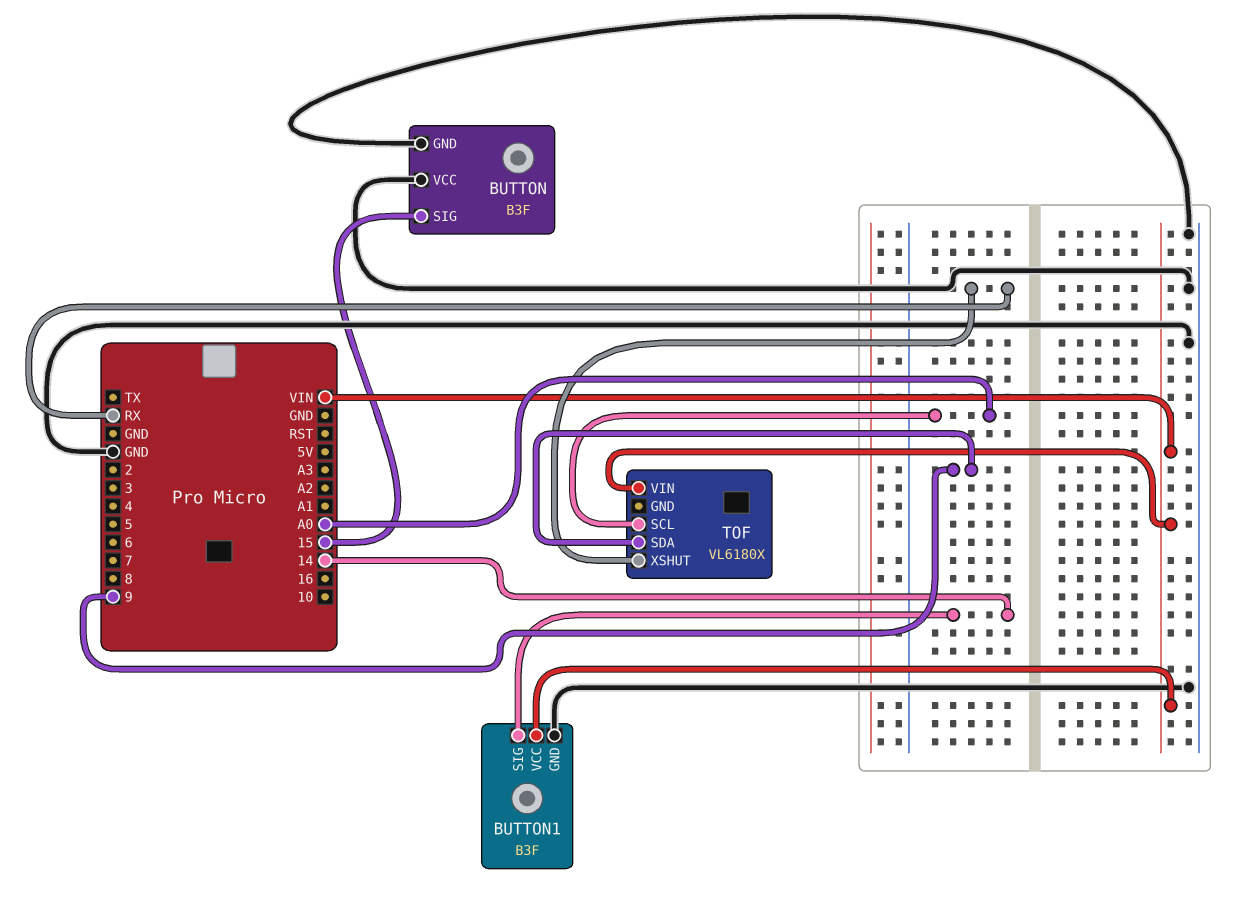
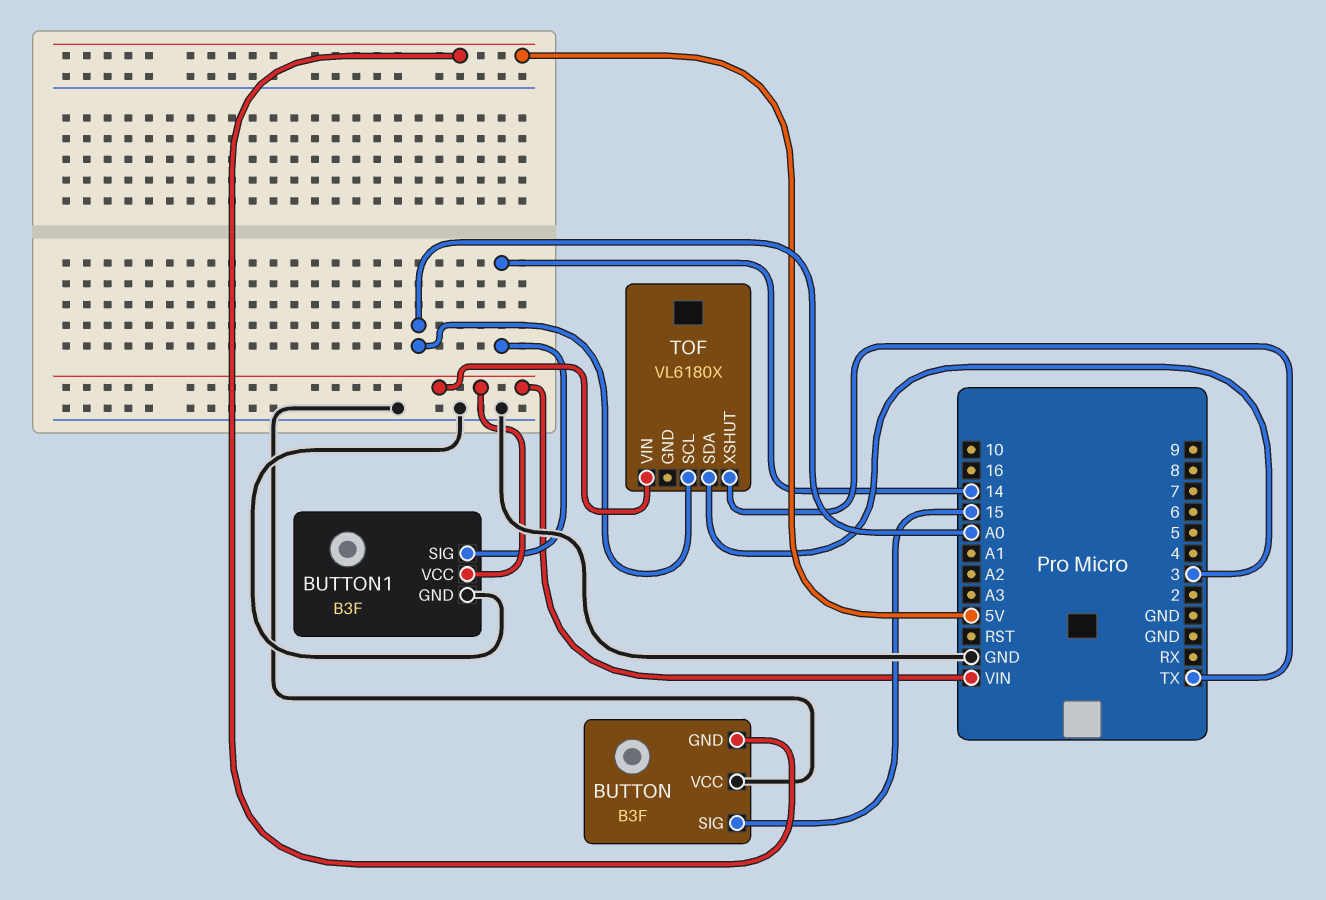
BUTTON pin GND: GND -> 5V
TOF pin SDA: 9 -> 3
TOF pin XSHUT: RX -> TX

